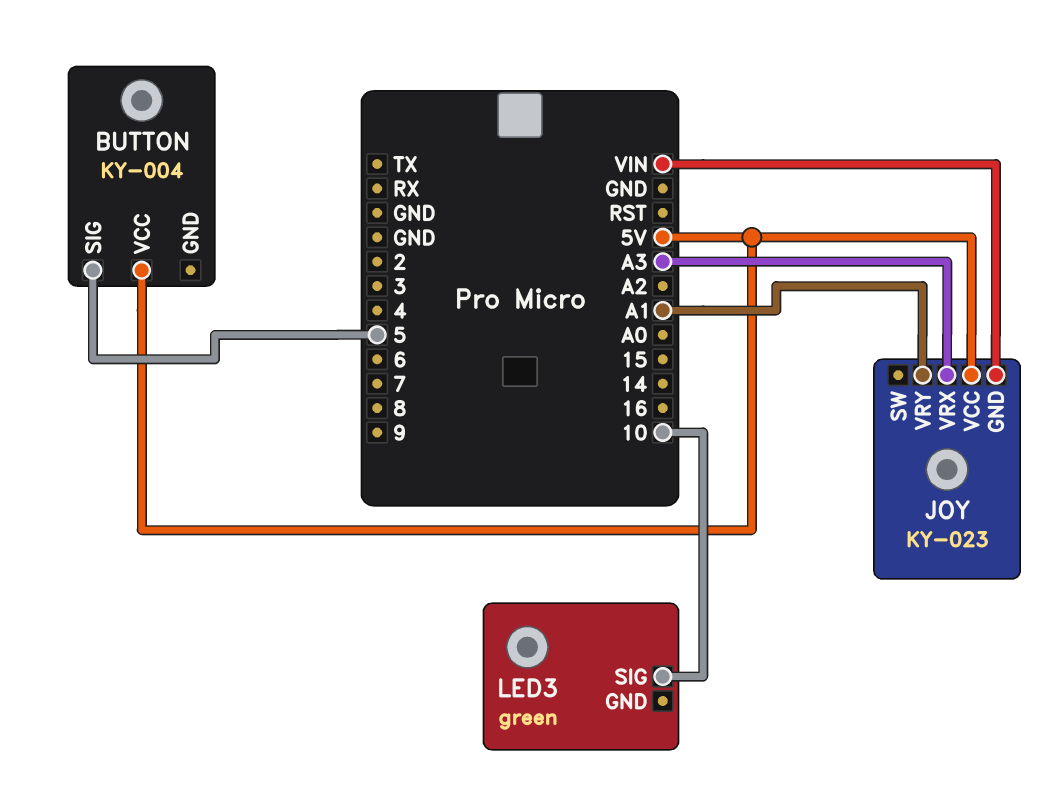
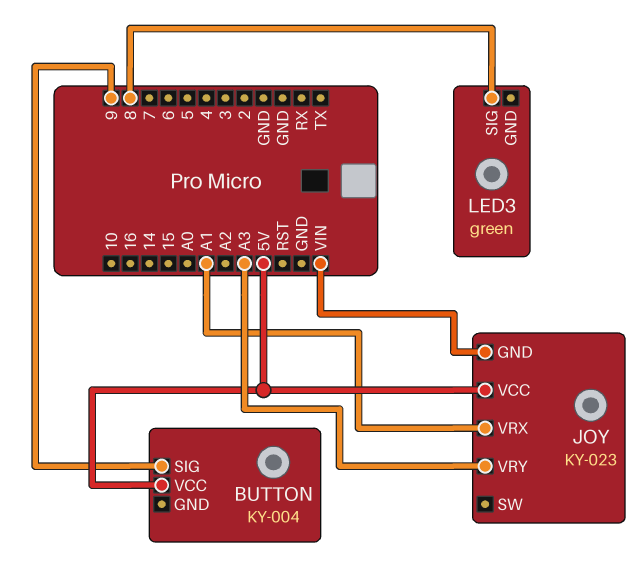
BUTTON pin SIG: 5 -> 9
JOY pin VRX: A3 -> A1
JOY pin VRY: A1 -> A3
LED3 pin SIG: 10 -> 8

